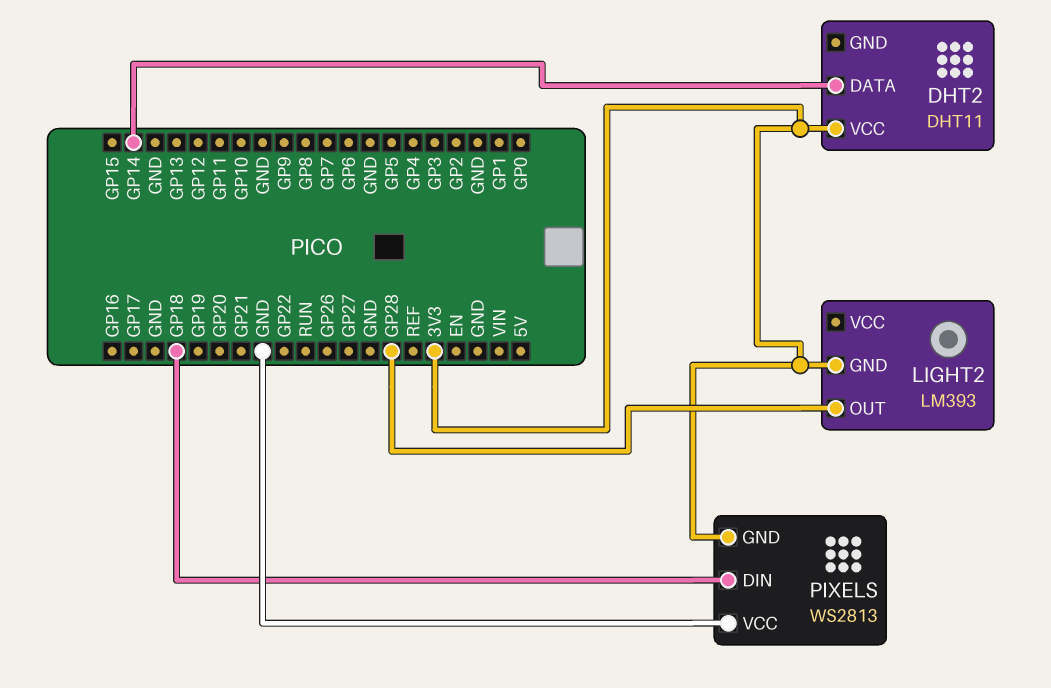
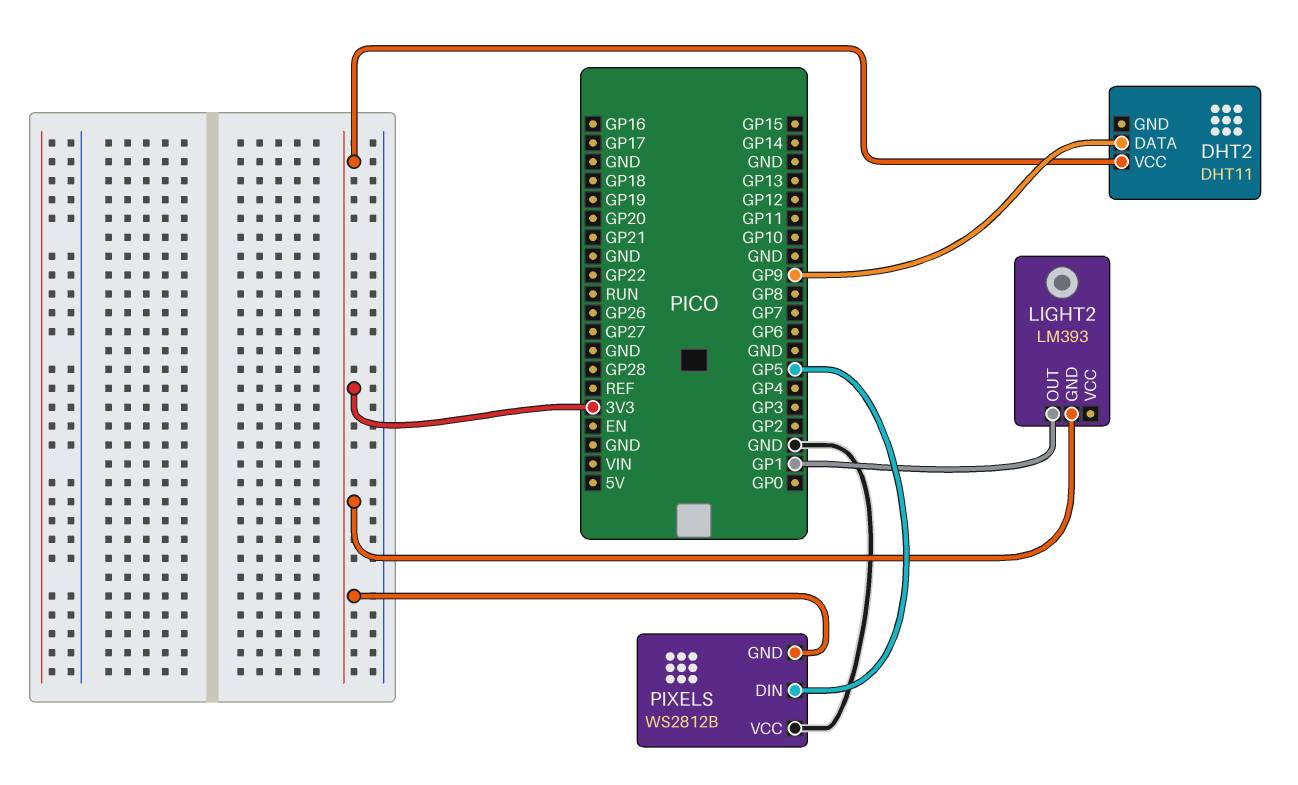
DHT2 pin DATA: GP14 -> GP9
LIGHT2 pin OUT: GP28 -> GP1
PIXELS: WS2813 -> WS2812B
PIXELS pin DIN: GP18 -> GP5

